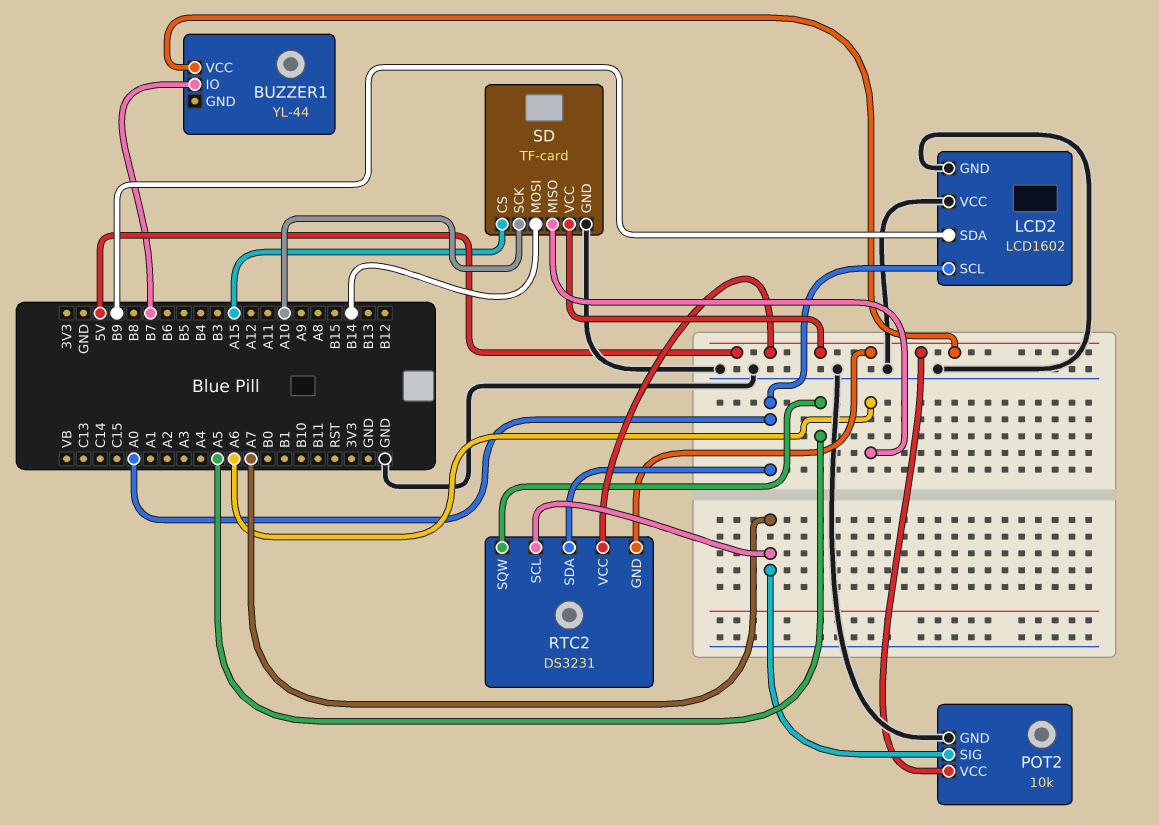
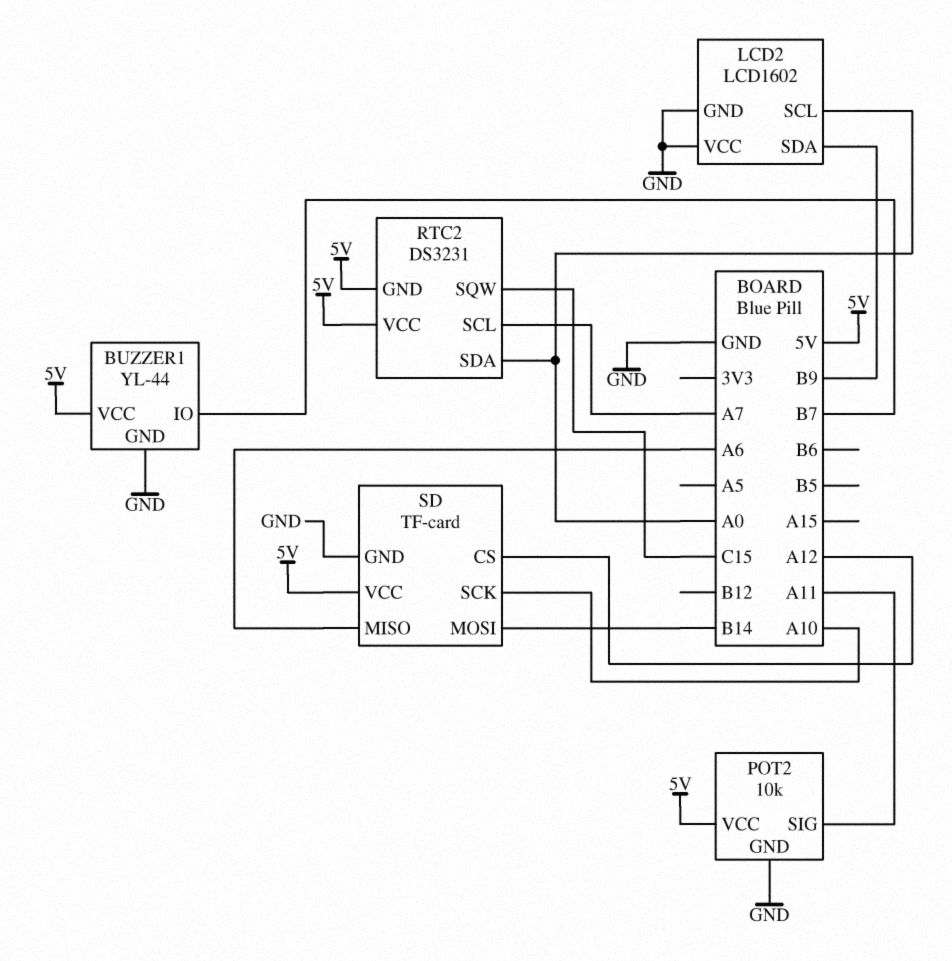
BUZZER1 pin GND: none -> GND
POT2 pin SIG: A7 -> A11
RTC2 pin SQW: A5 -> C15
SD pin CS: A15 -> A12

